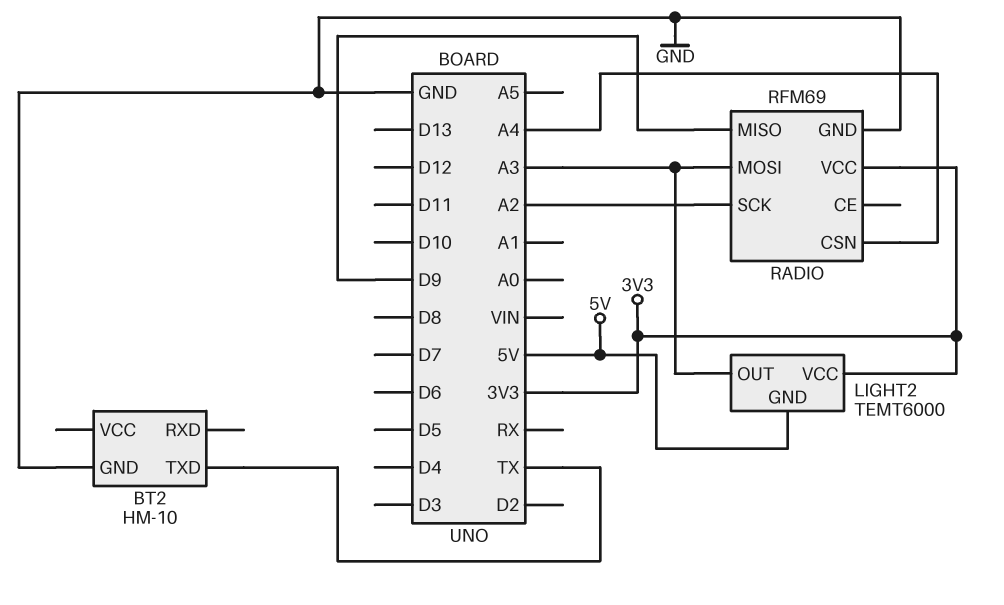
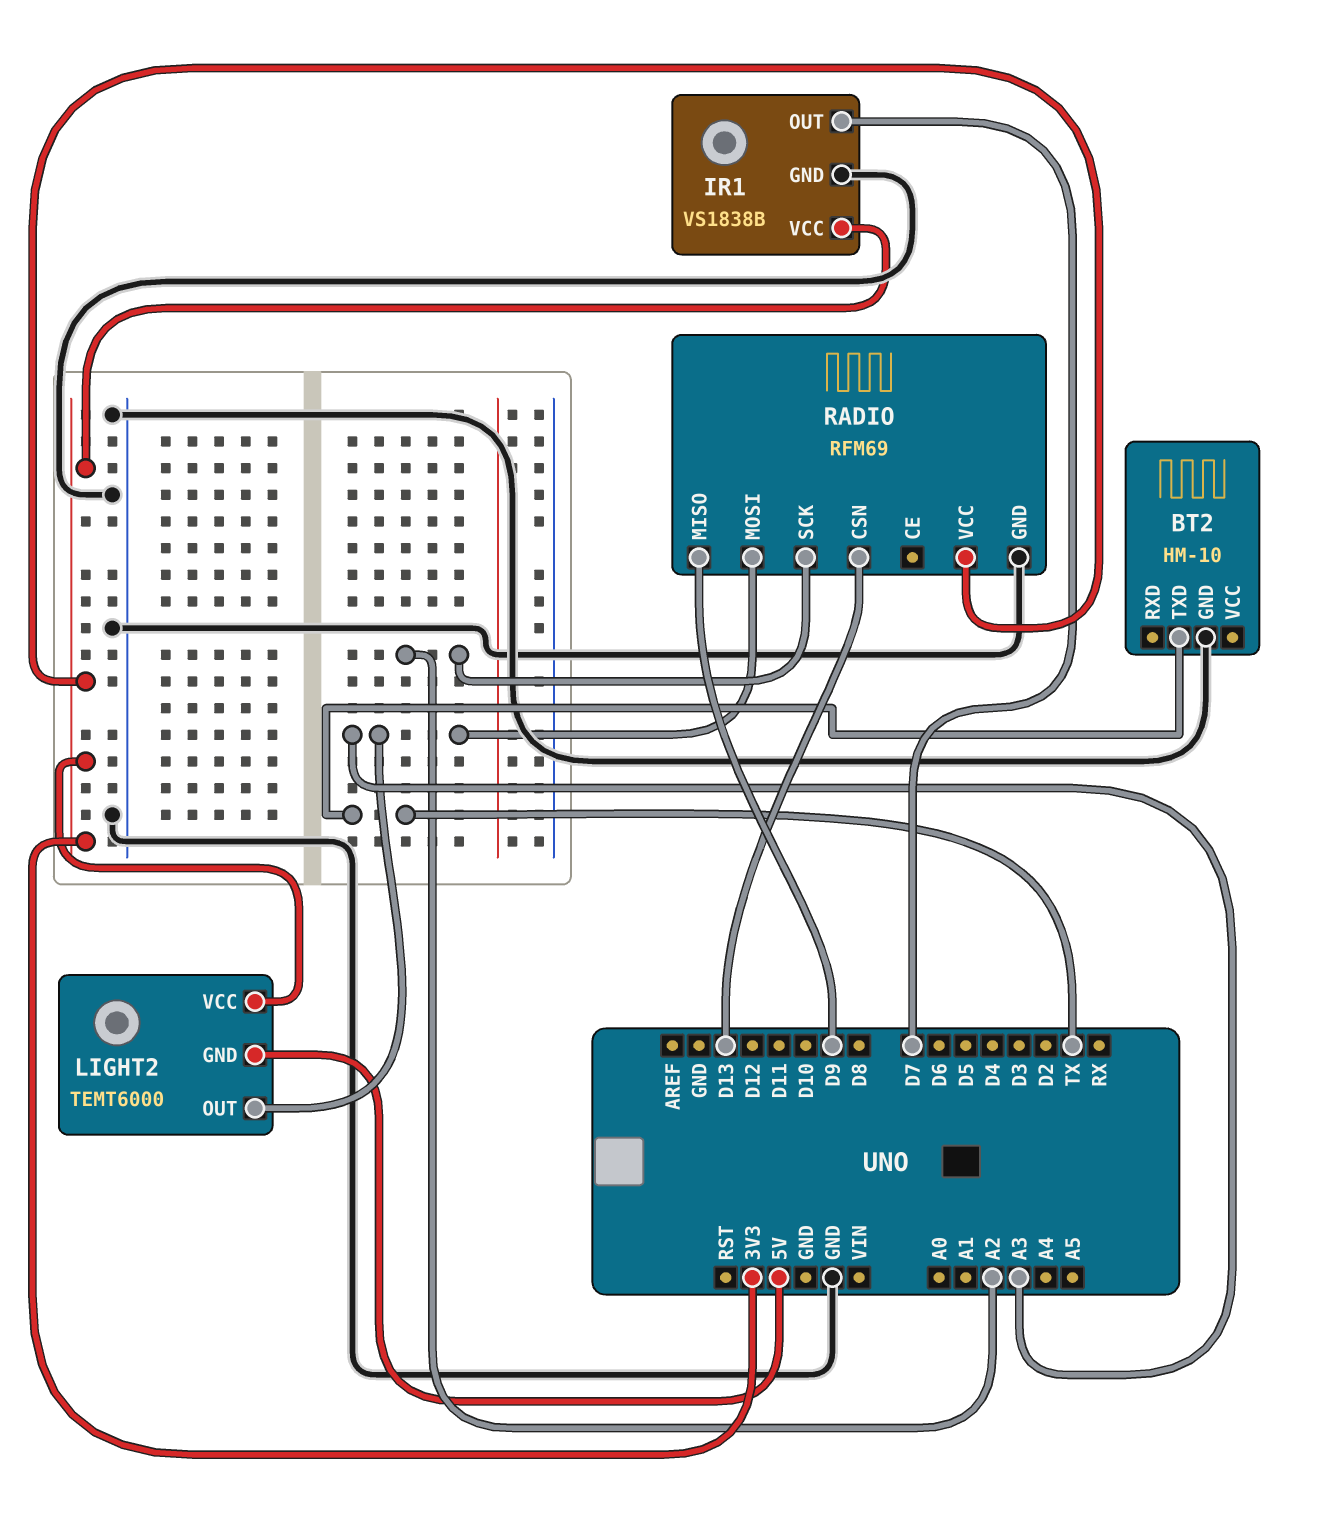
IR1: none -> VS1838B
IR1 pin GND: none -> GND
IR1 pin OUT: none -> D7
IR1 pin VCC: none -> 3V3
RADIO pin CSN: A4 -> D13

